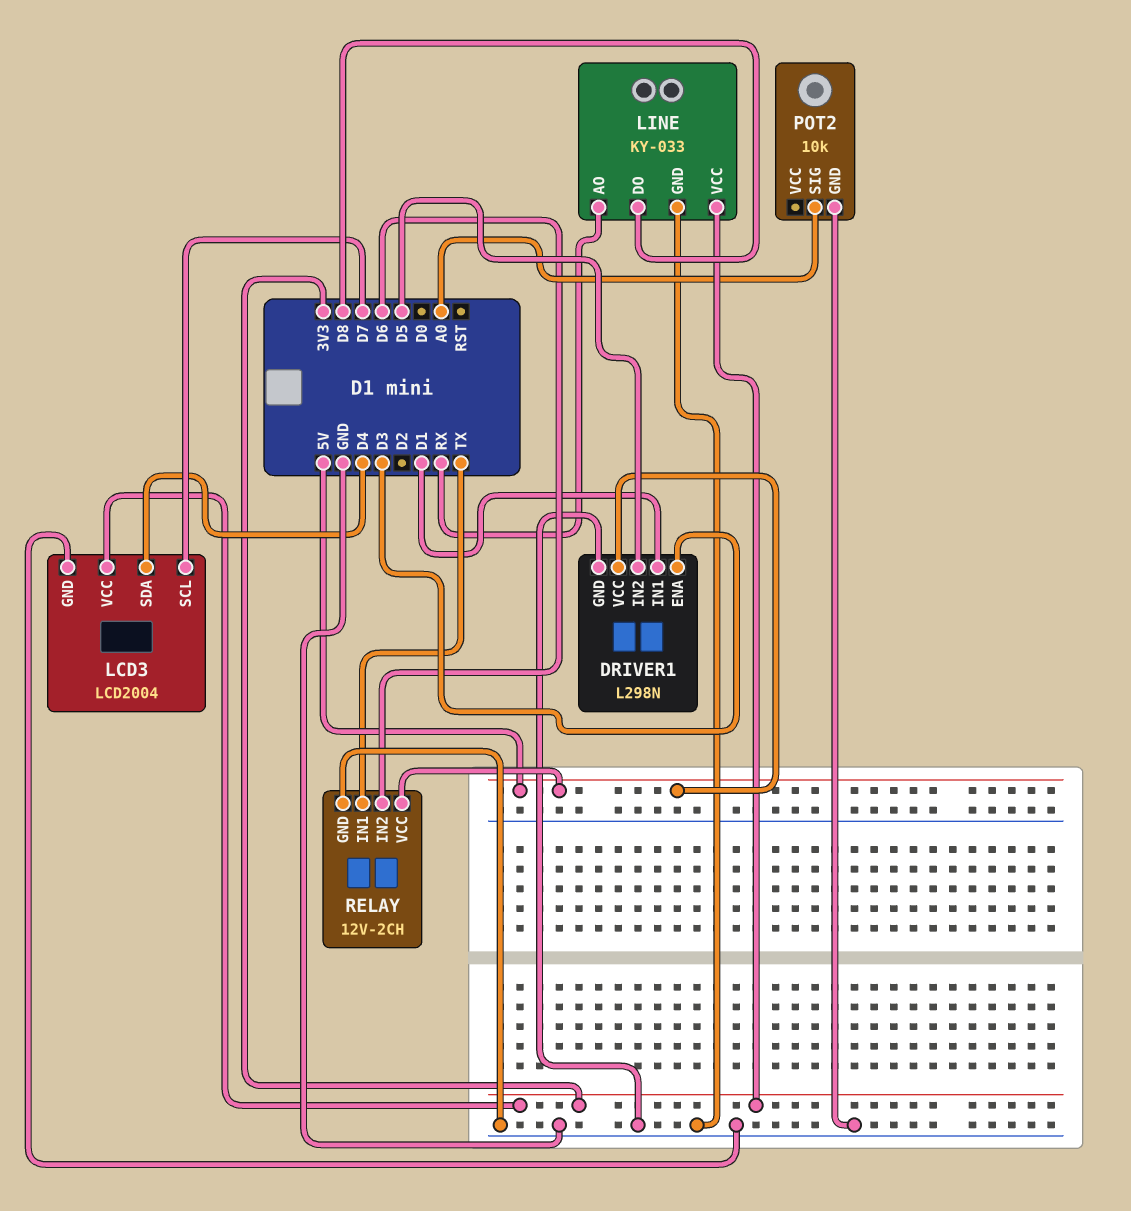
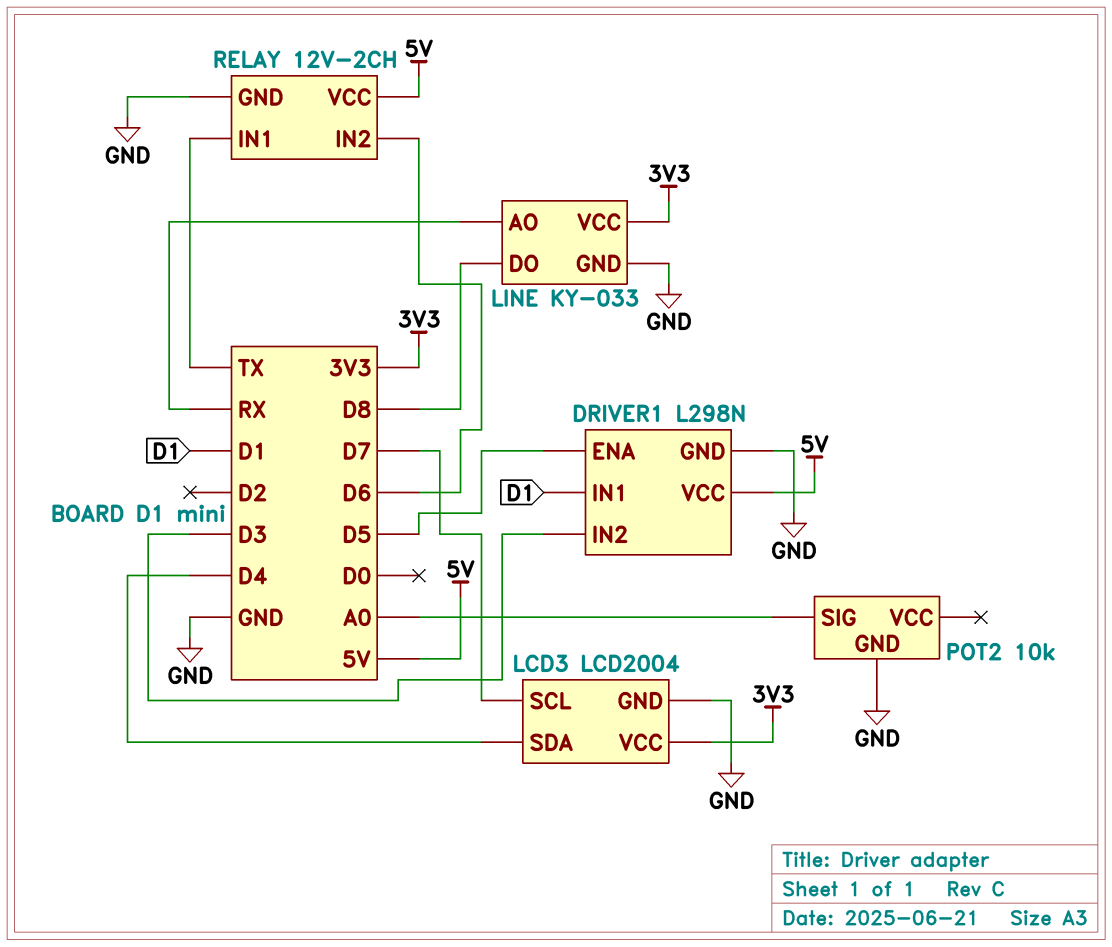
DRIVER1 pin ENA: D3 -> D5
DRIVER1 pin IN2: D5 -> D3

